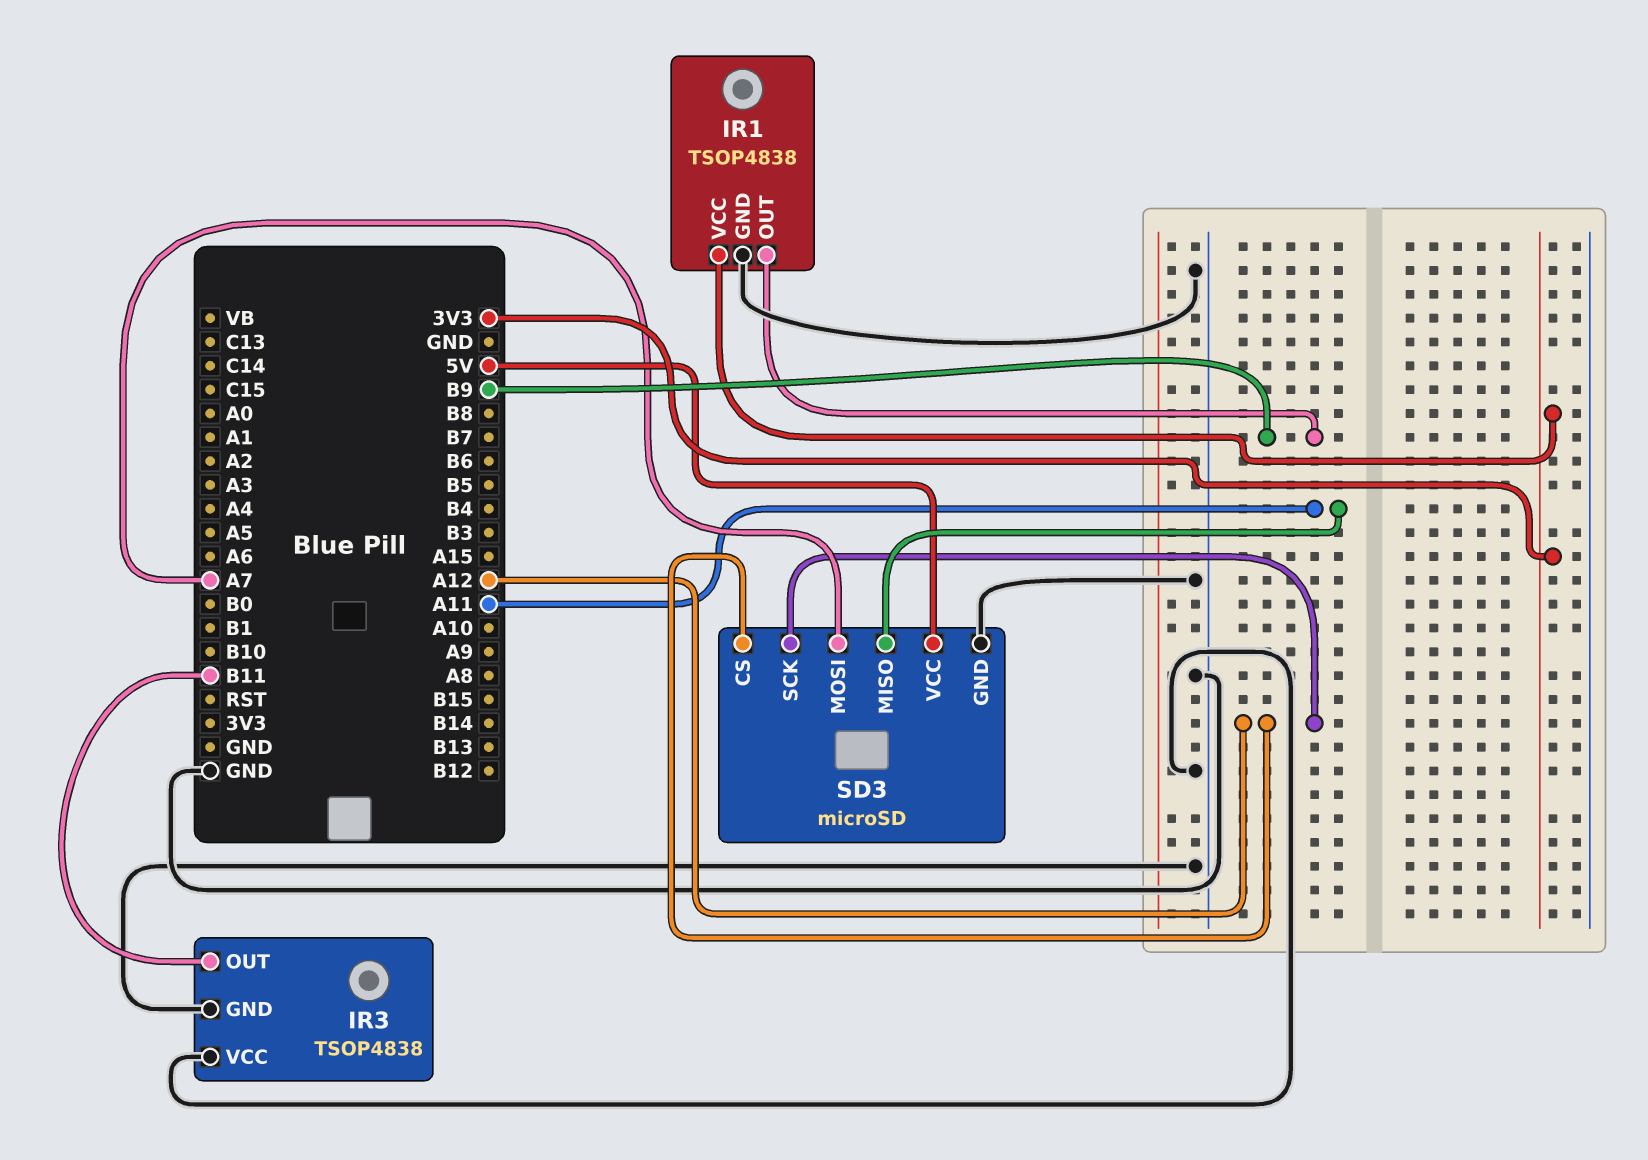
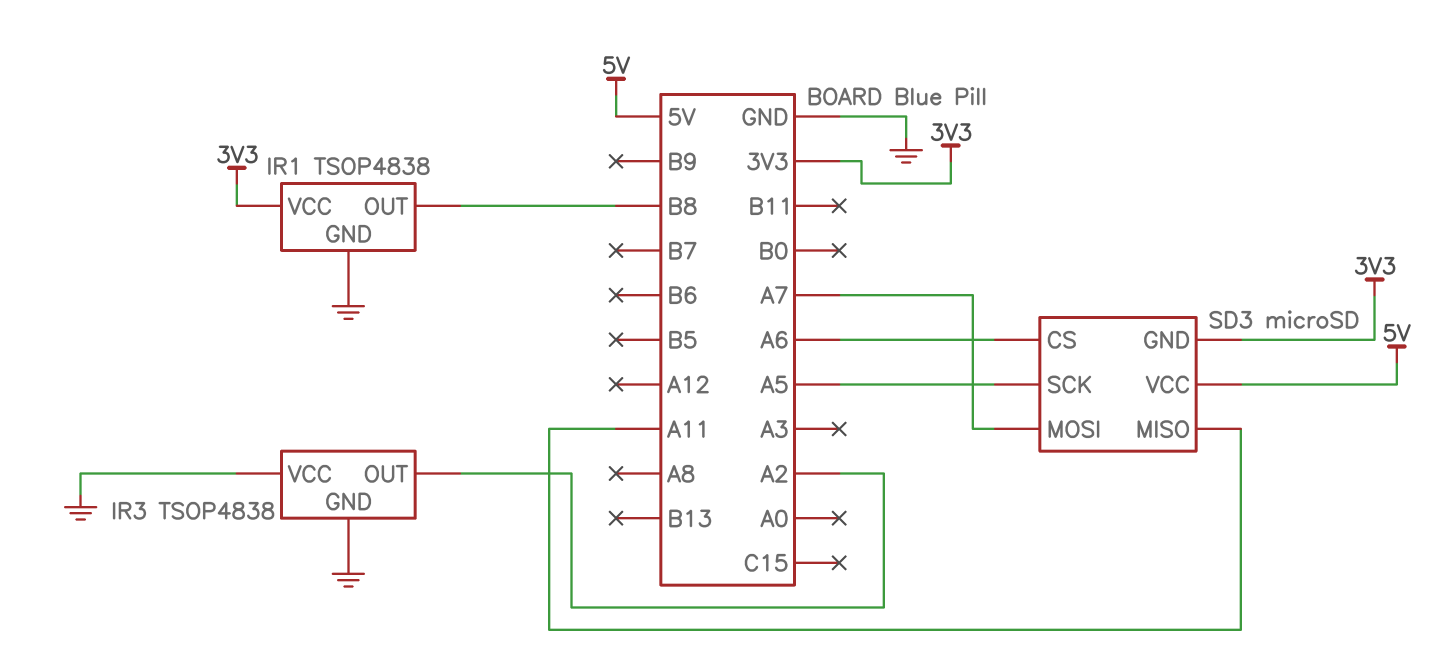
IR1 pin OUT: B9 -> B8
IR3 pin OUT: B11 -> A2
SD3 pin CS: A12 -> A6
SD3 pin GND: GND -> 3V3
SD3 pin SCK: A12 -> A5

